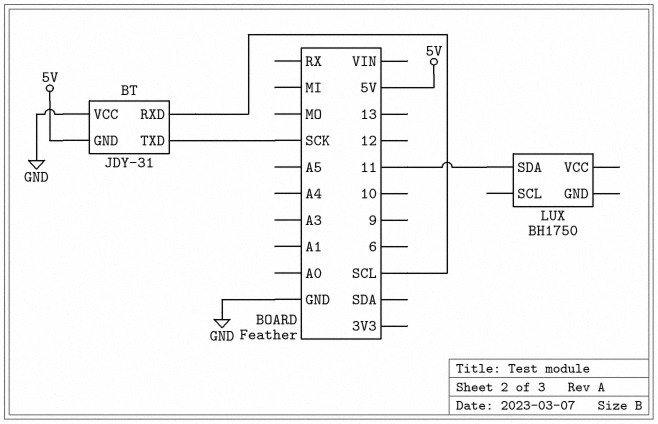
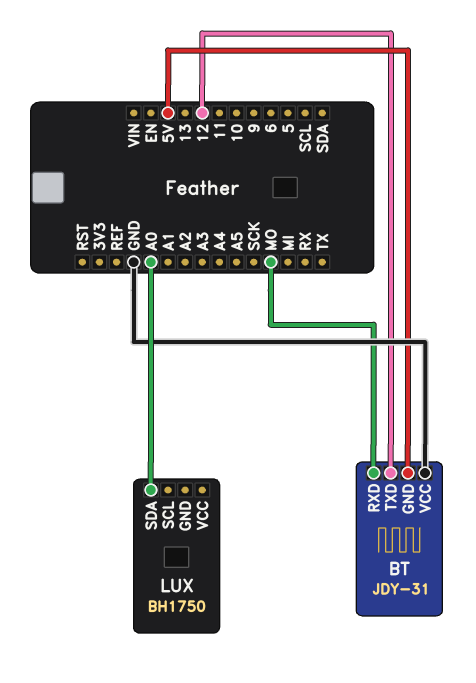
BT pin RXD: SCL -> MO
BT pin TXD: SCK -> 12
LUX pin SDA: 11 -> A0

